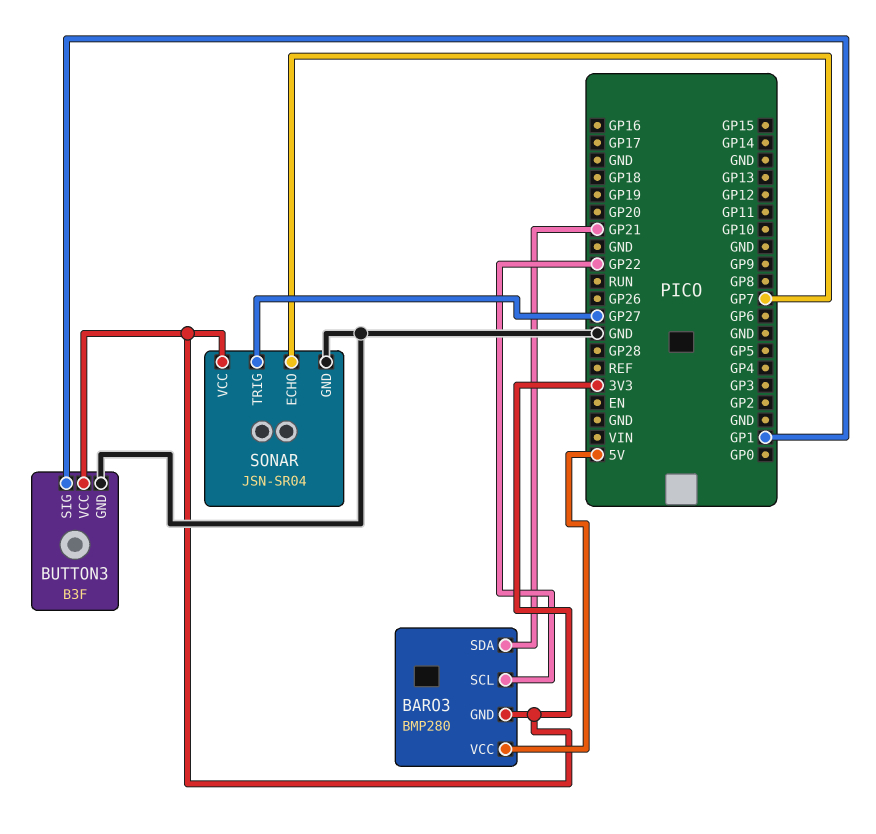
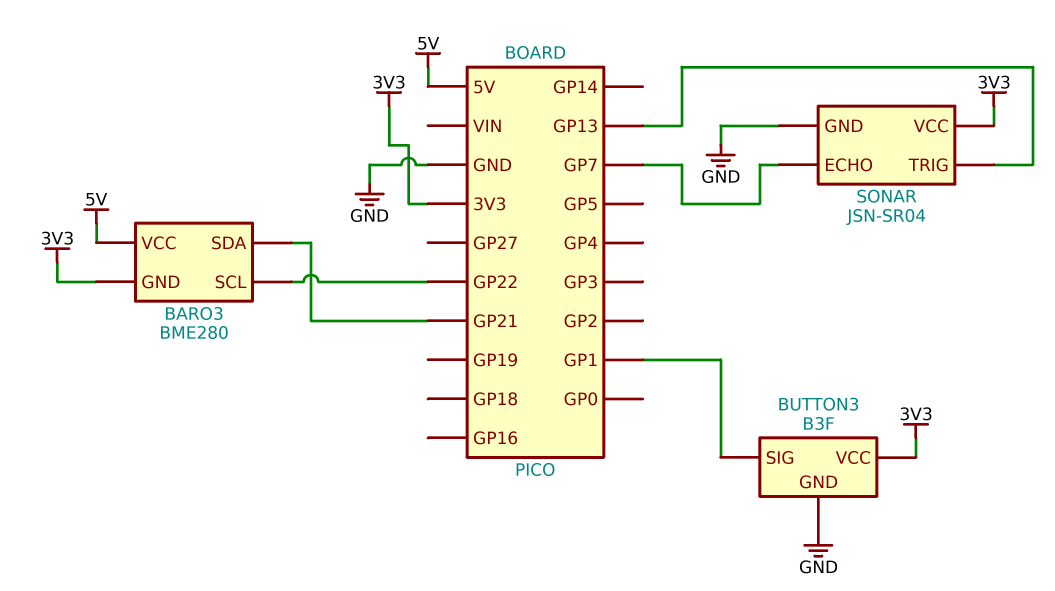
BARO3: BMP280 -> BME280
SONAR pin TRIG: GP27 -> GP13

